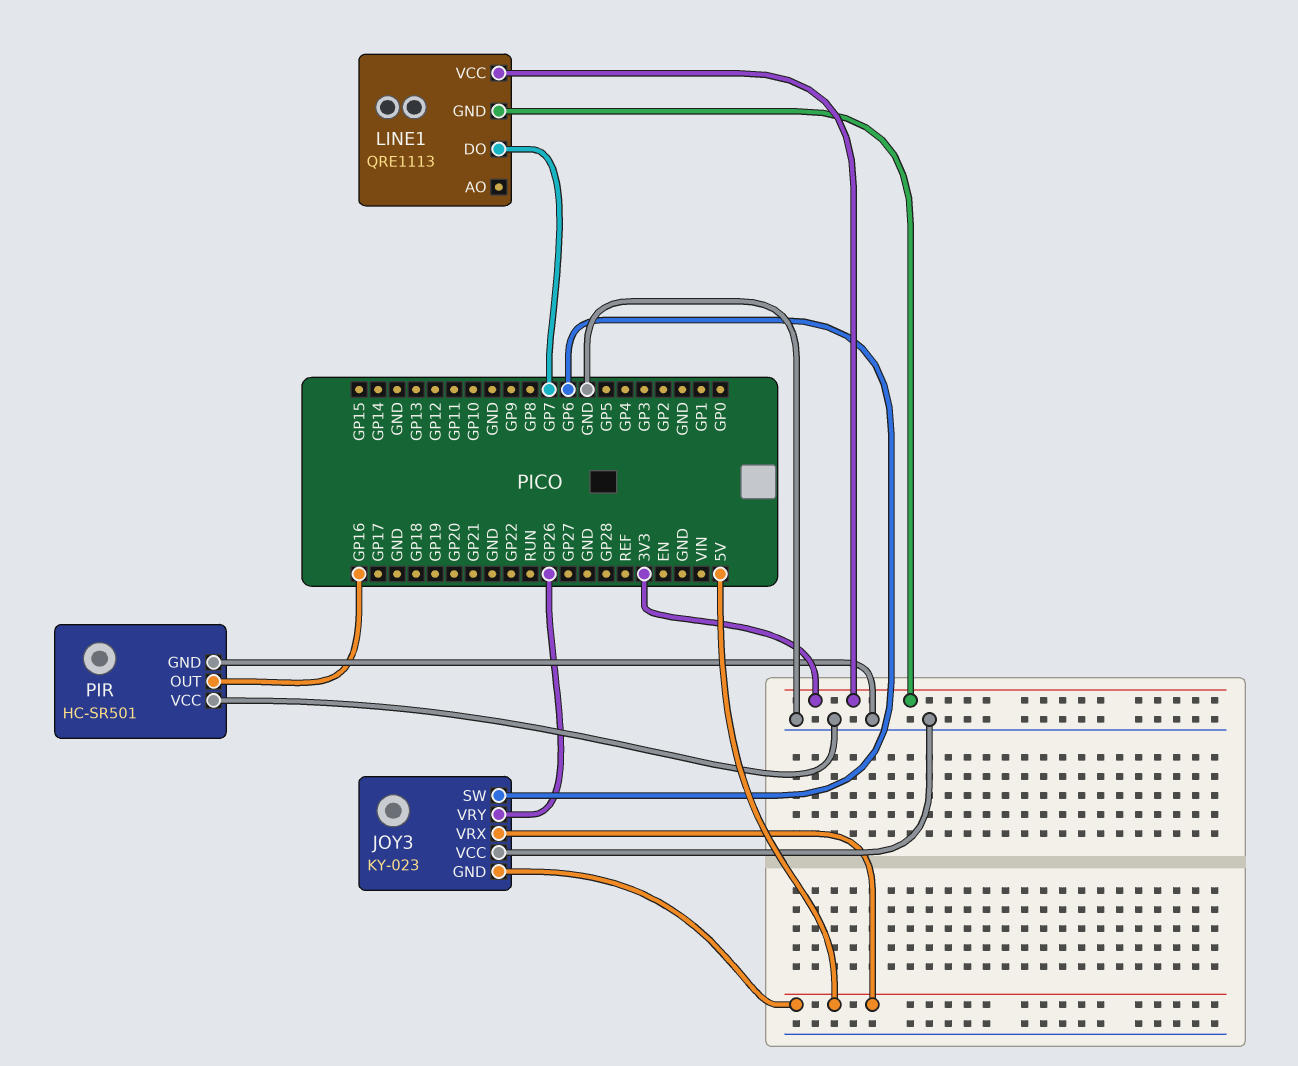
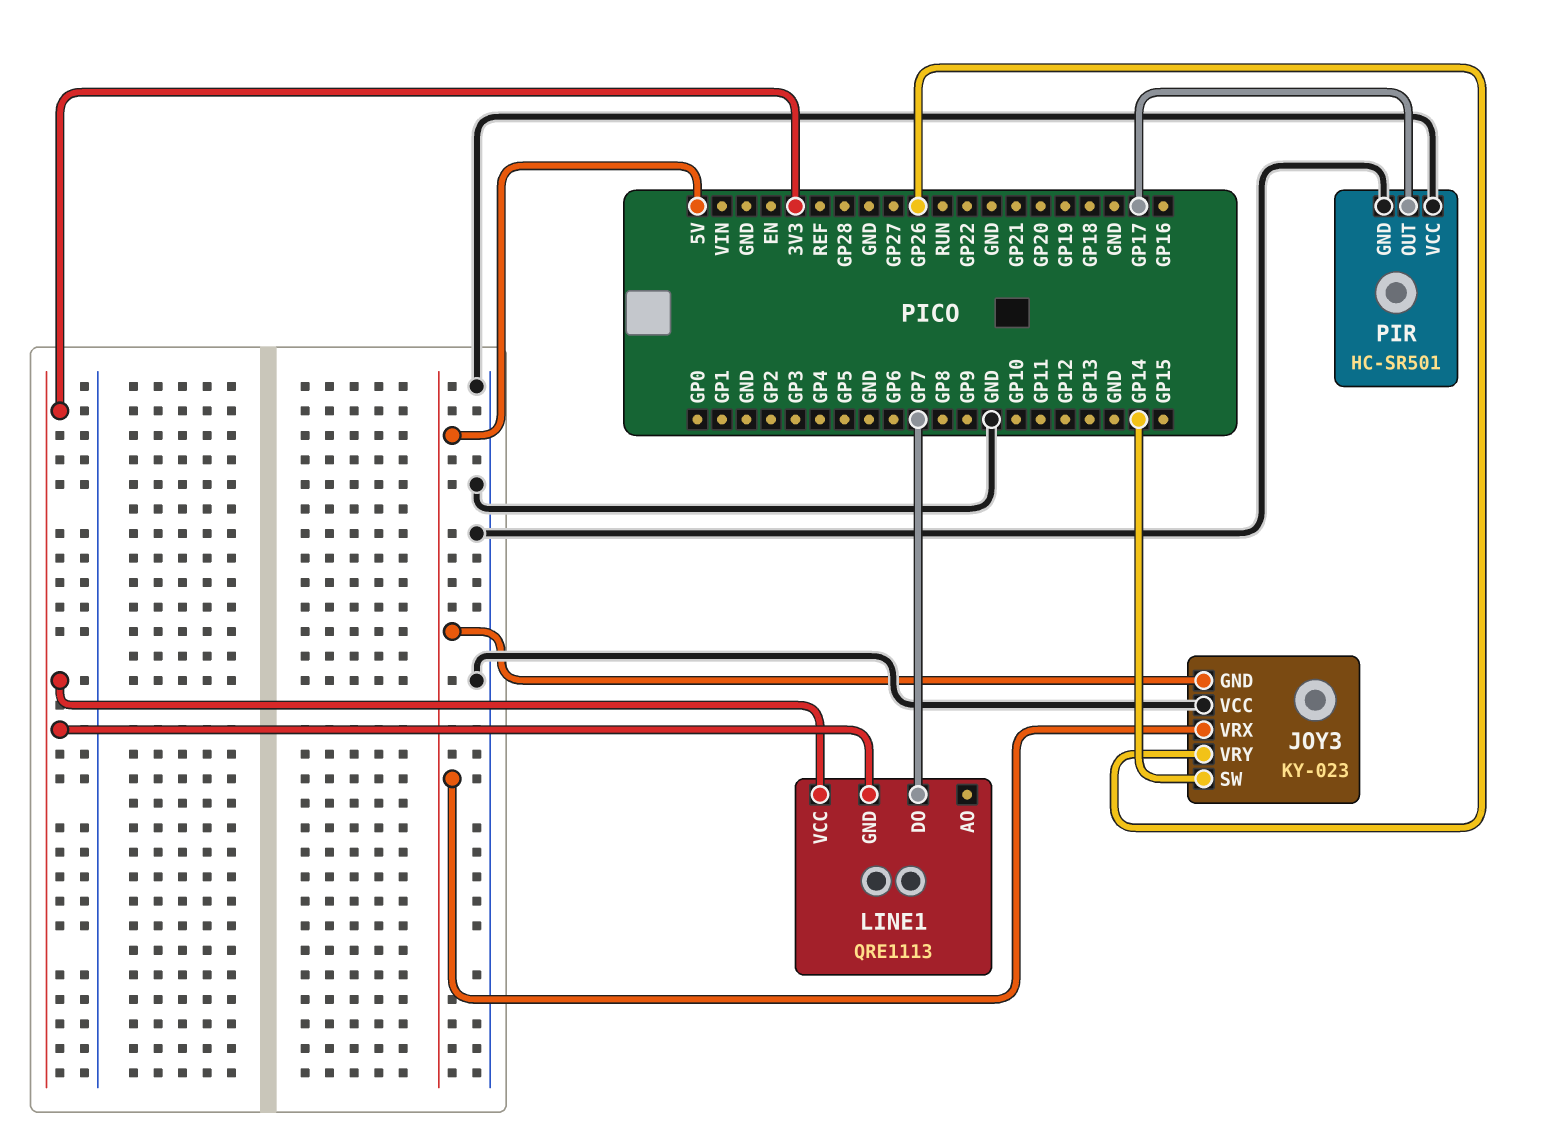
JOY3 pin SW: GP6 -> GP14
PIR pin OUT: GP16 -> GP17

